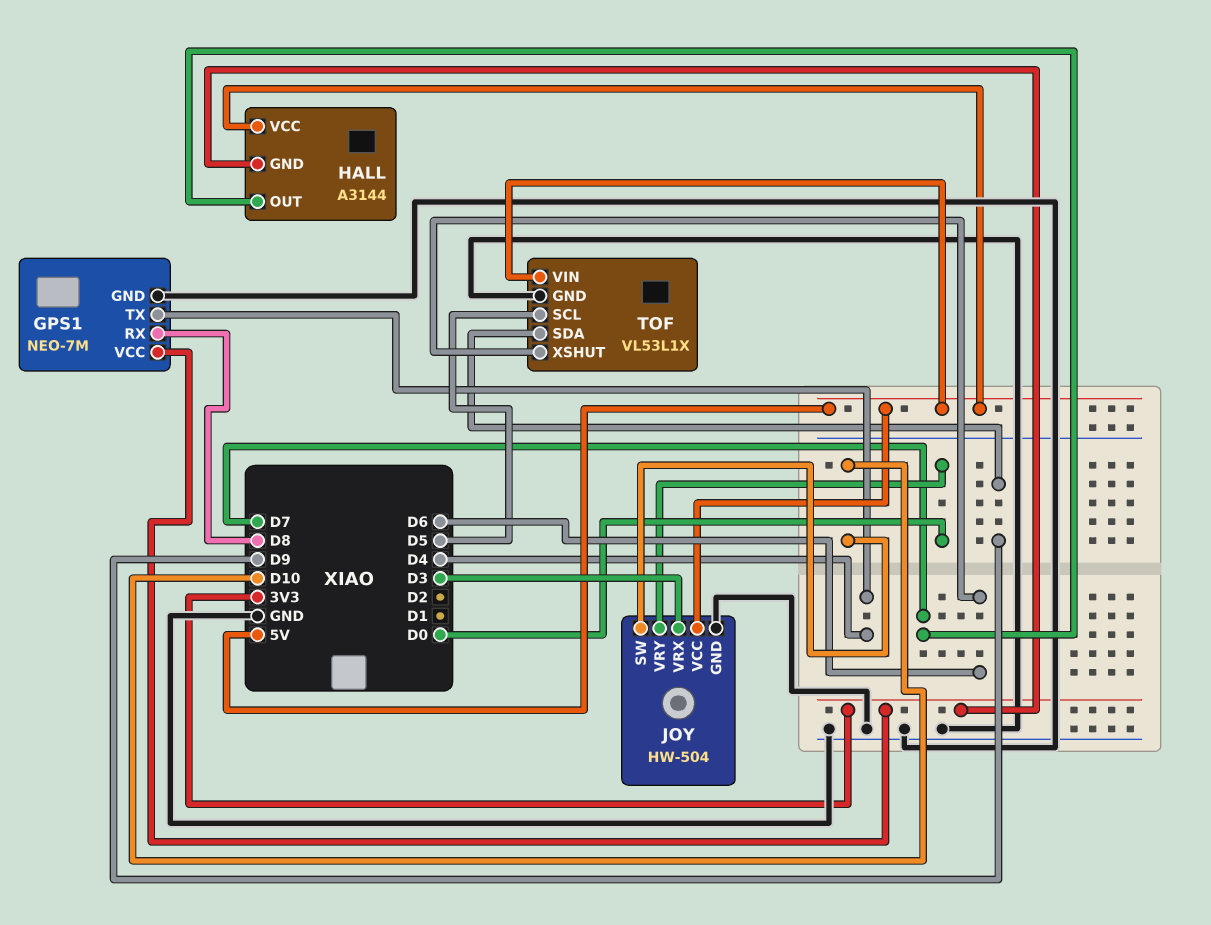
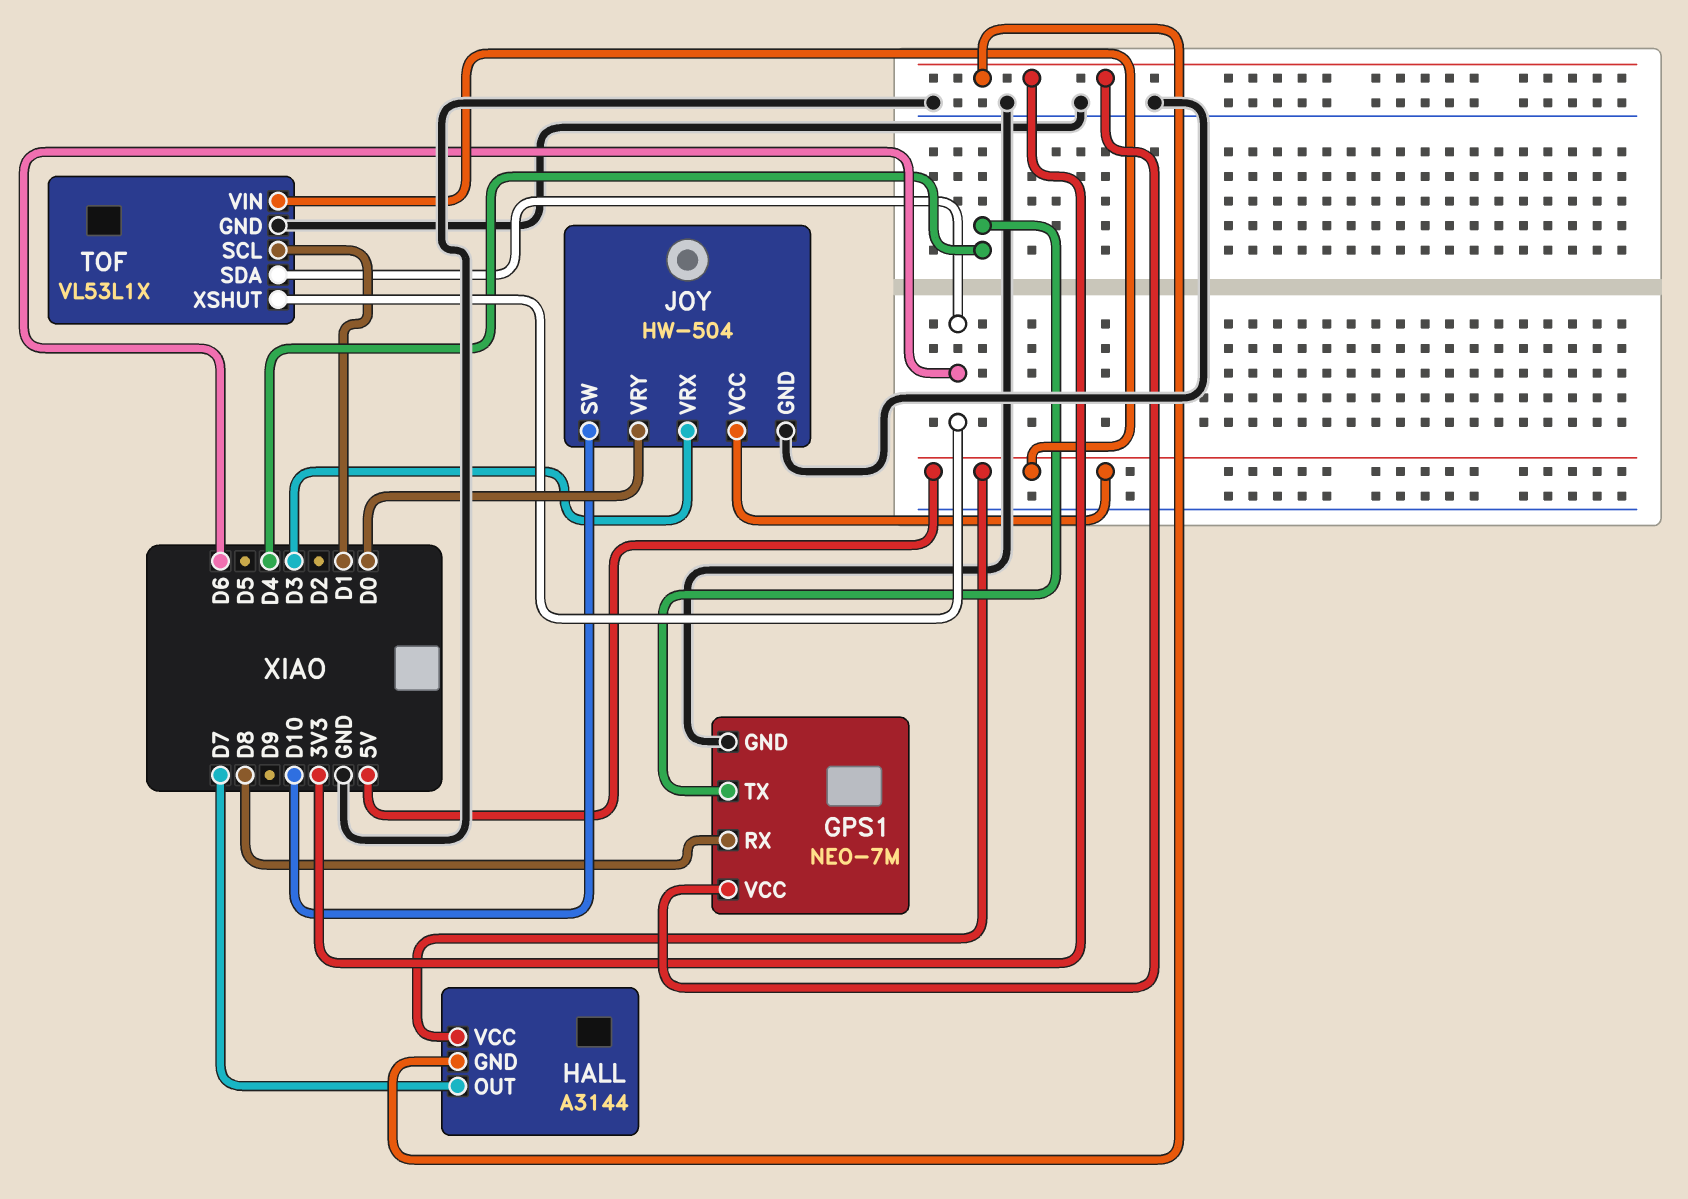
TOF pin SCL: D5 -> D1
TOF pin SDA: D9 -> D6

